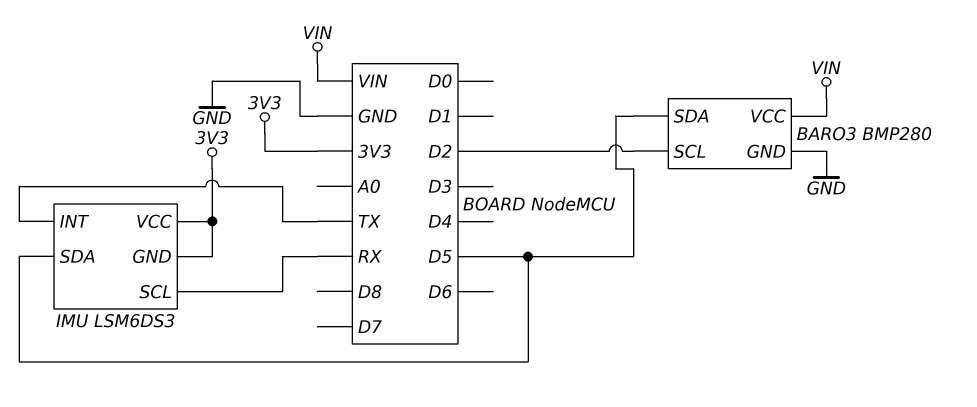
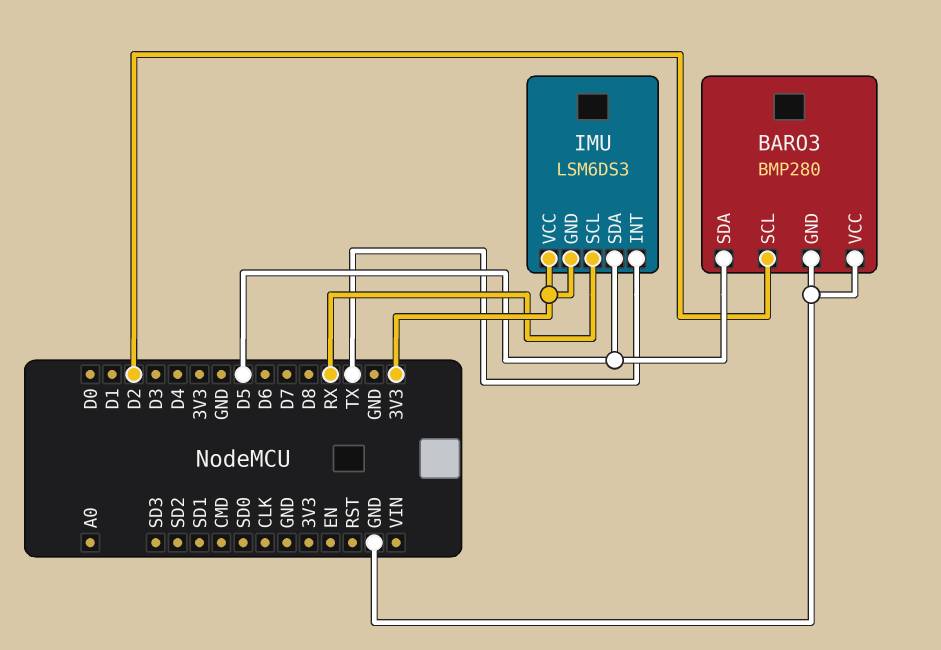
BARO3 pin VCC: VIN -> GND

